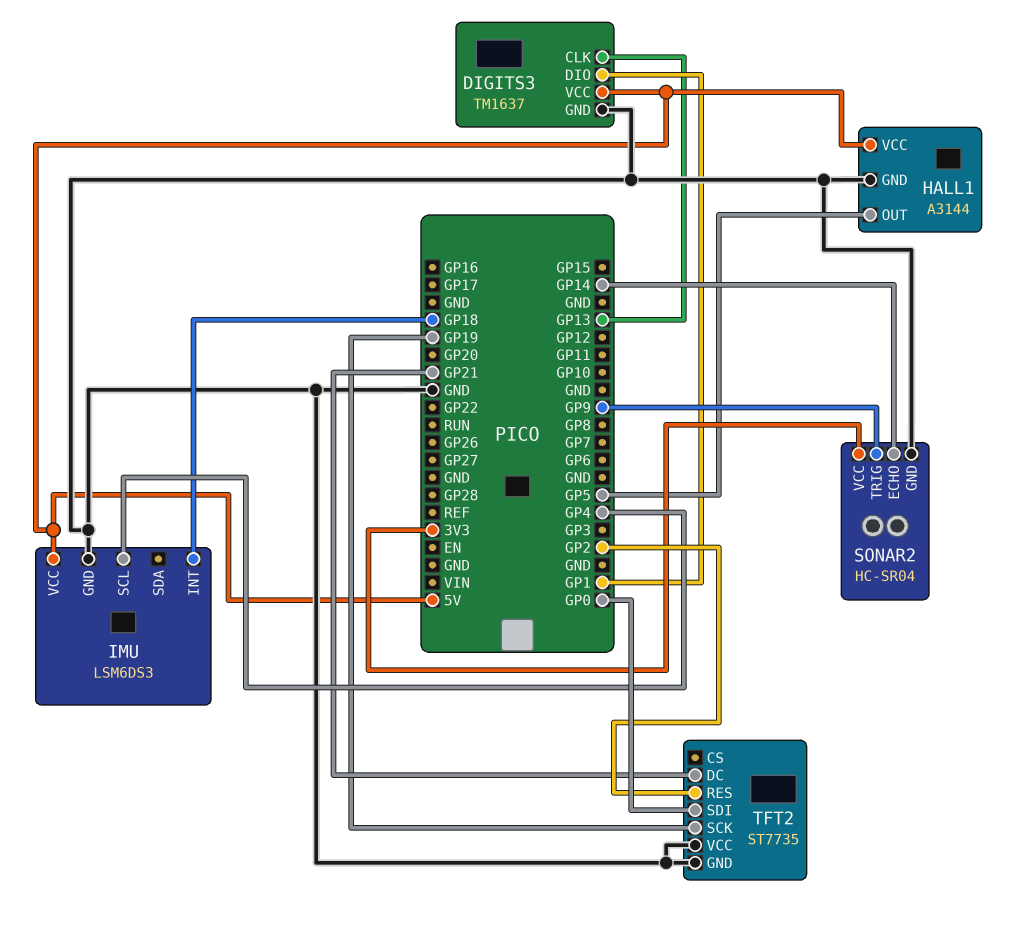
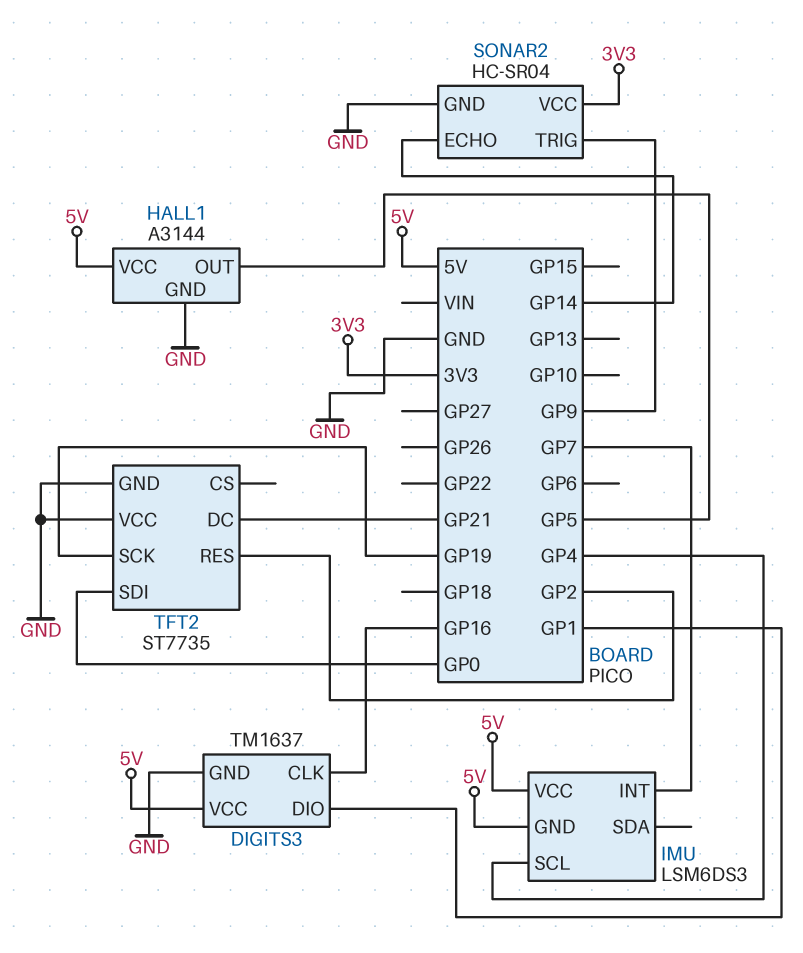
DIGITS3 pin CLK: GP13 -> GP16
IMU pin GND: GND -> 5V
IMU pin INT: GP18 -> GP7

